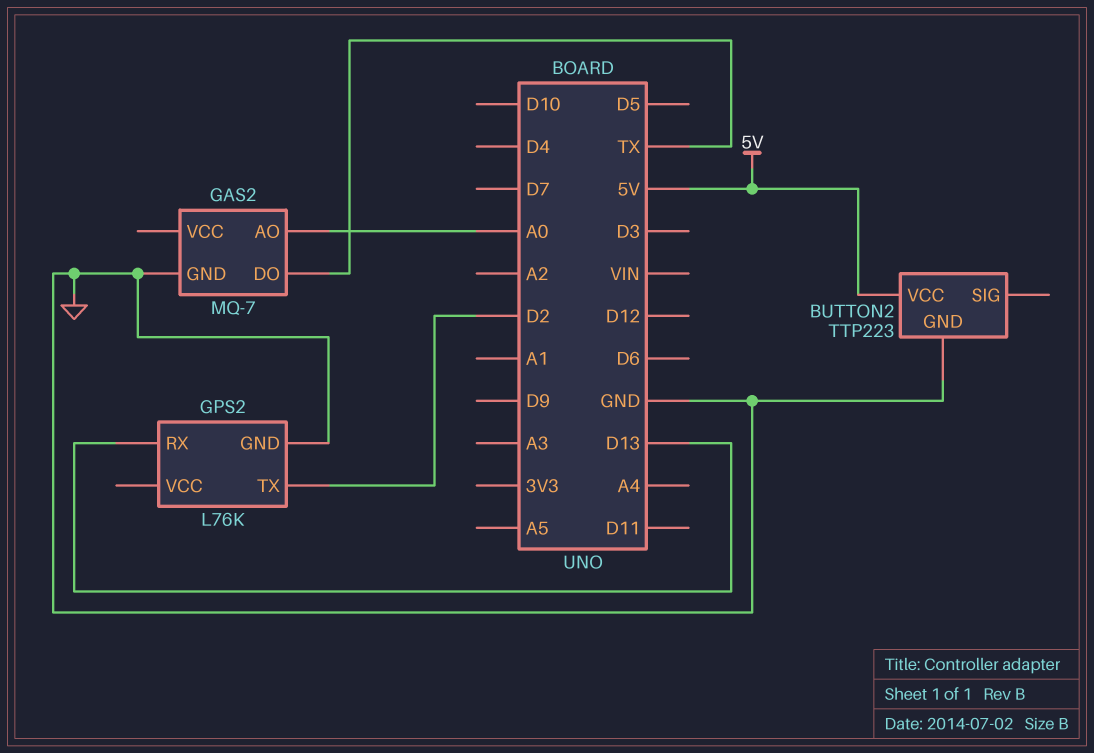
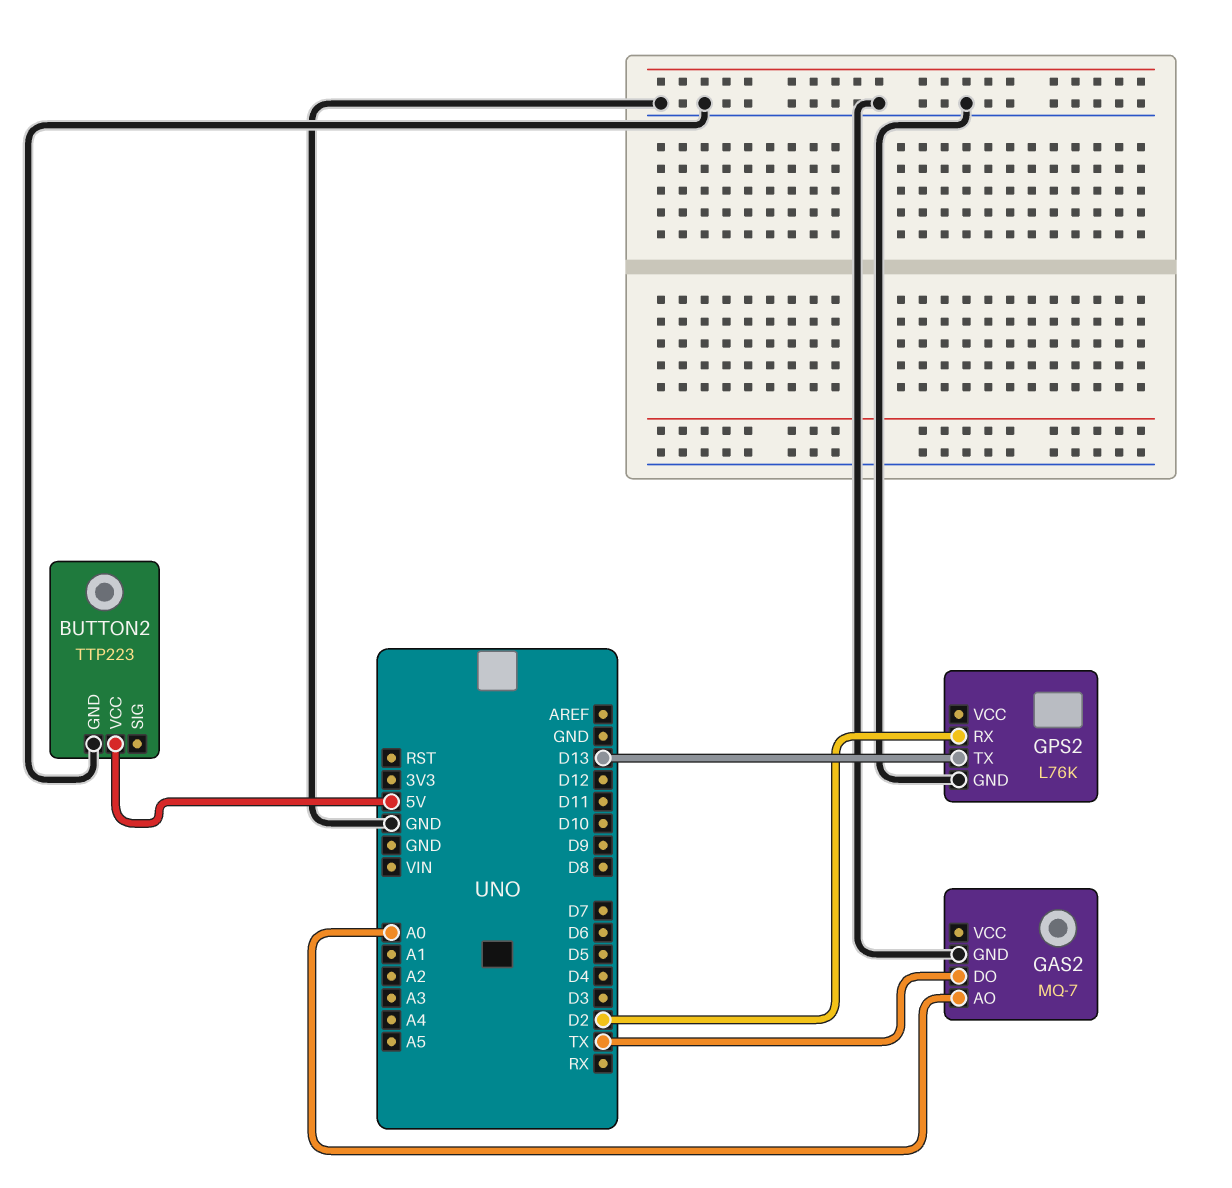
GPS2 pin RX: D13 -> D2
GPS2 pin TX: D2 -> D13

